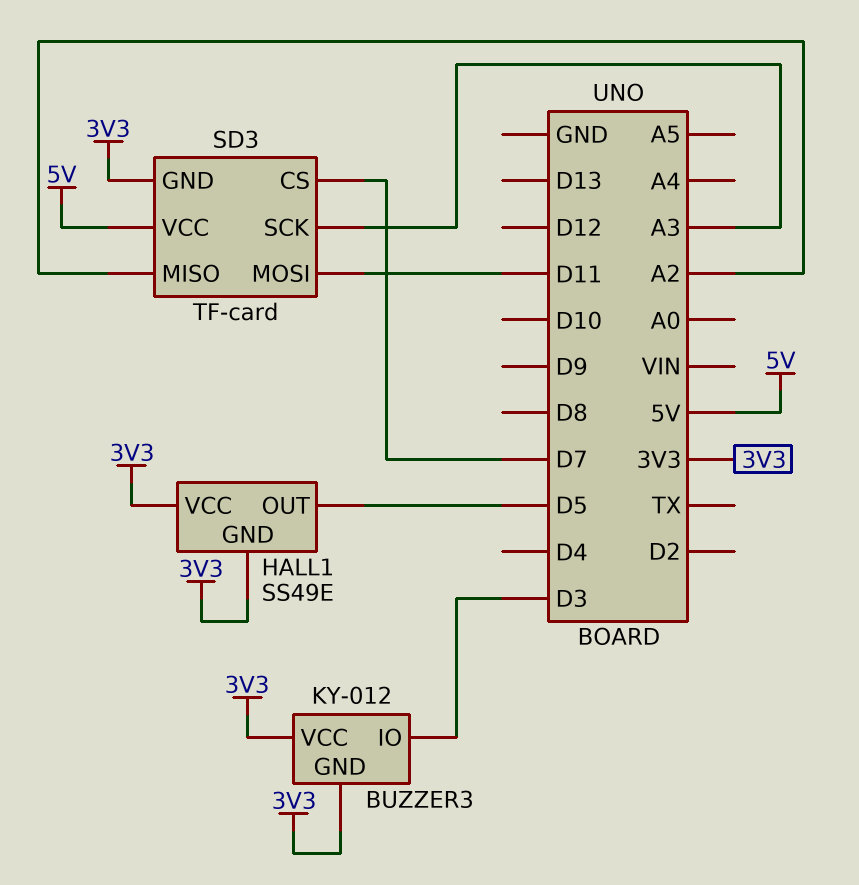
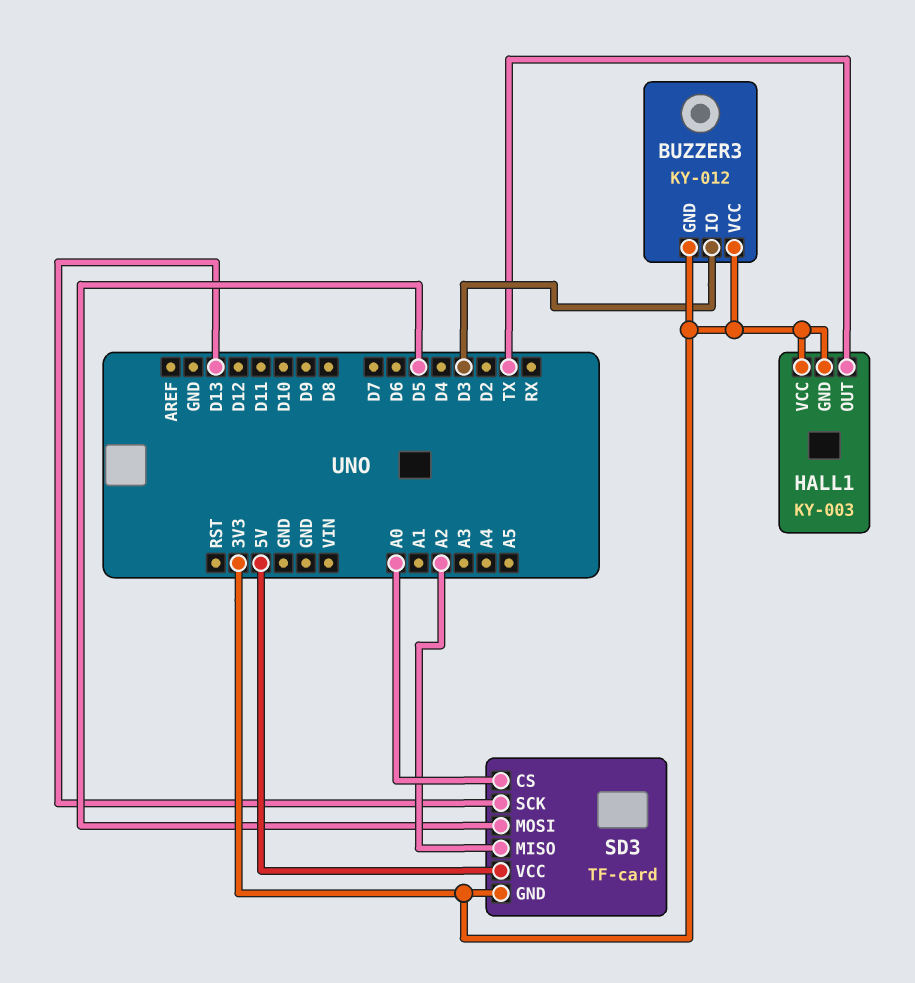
HALL1: SS49E -> KY-003
HALL1 pin OUT: D5 -> TX
SD3 pin CS: D7 -> A0
SD3 pin MOSI: D11 -> D5
SD3 pin SCK: A3 -> D13

